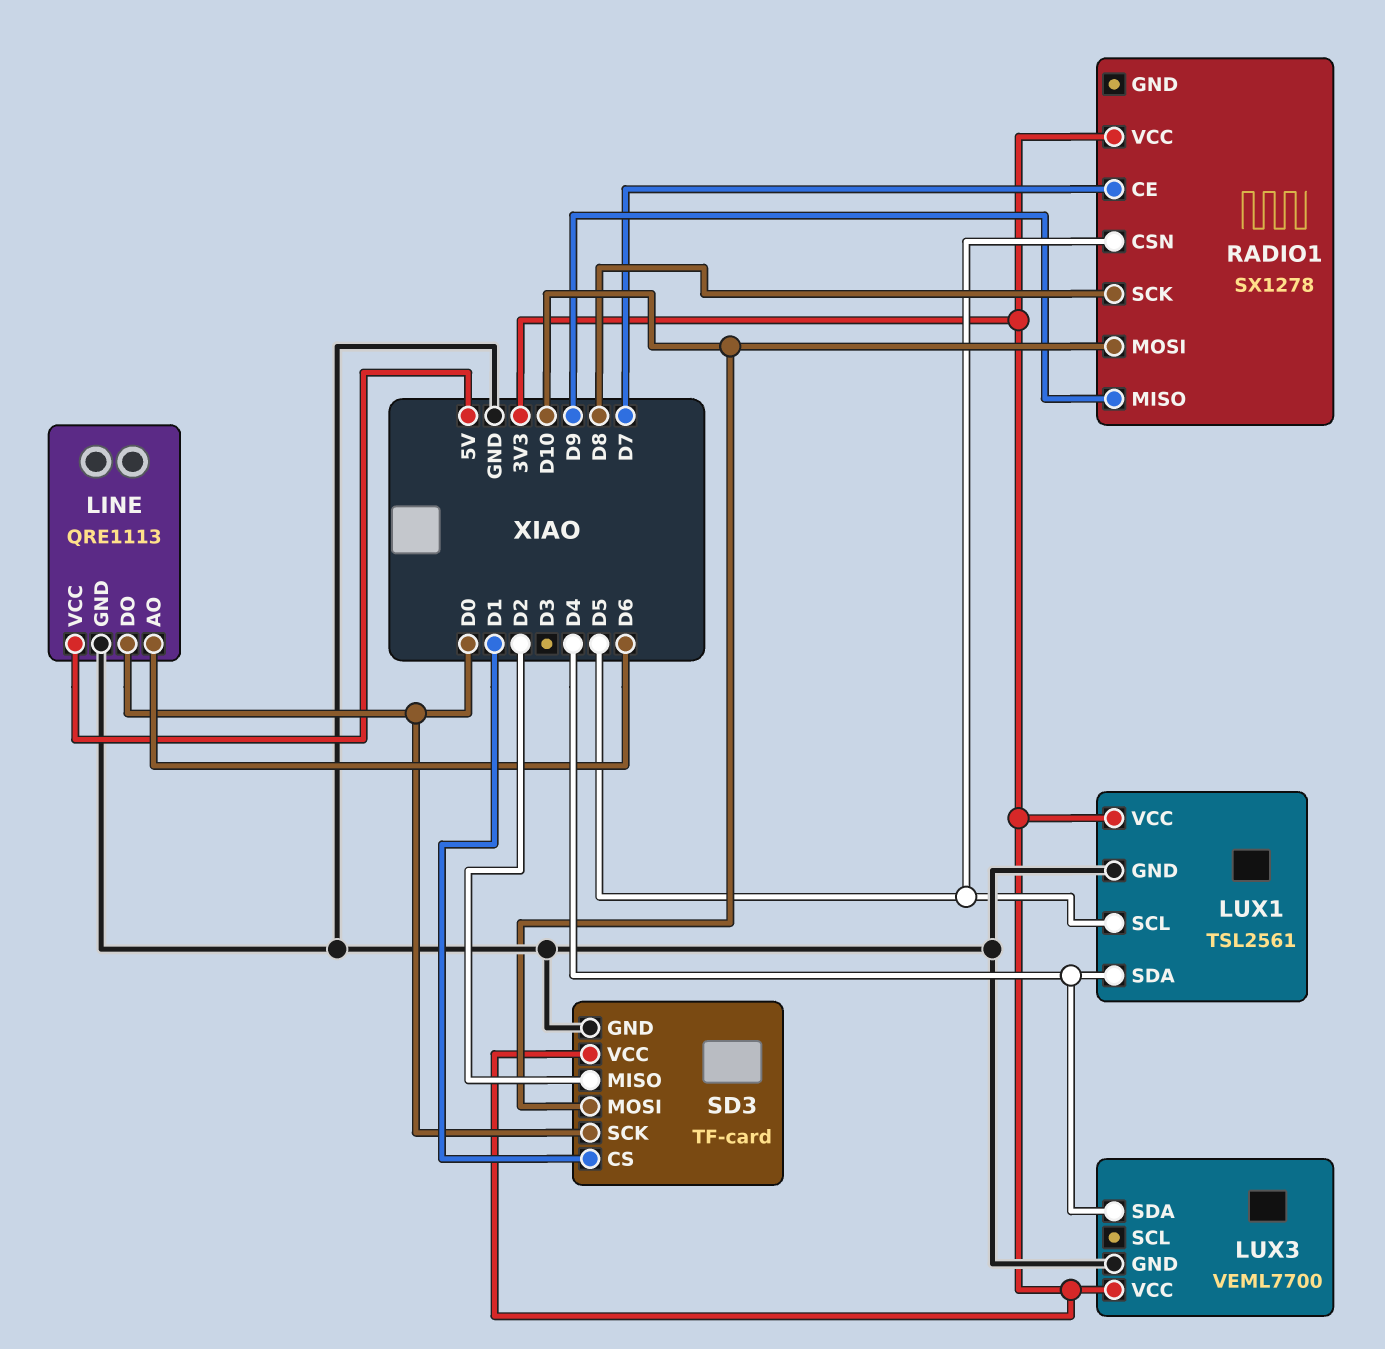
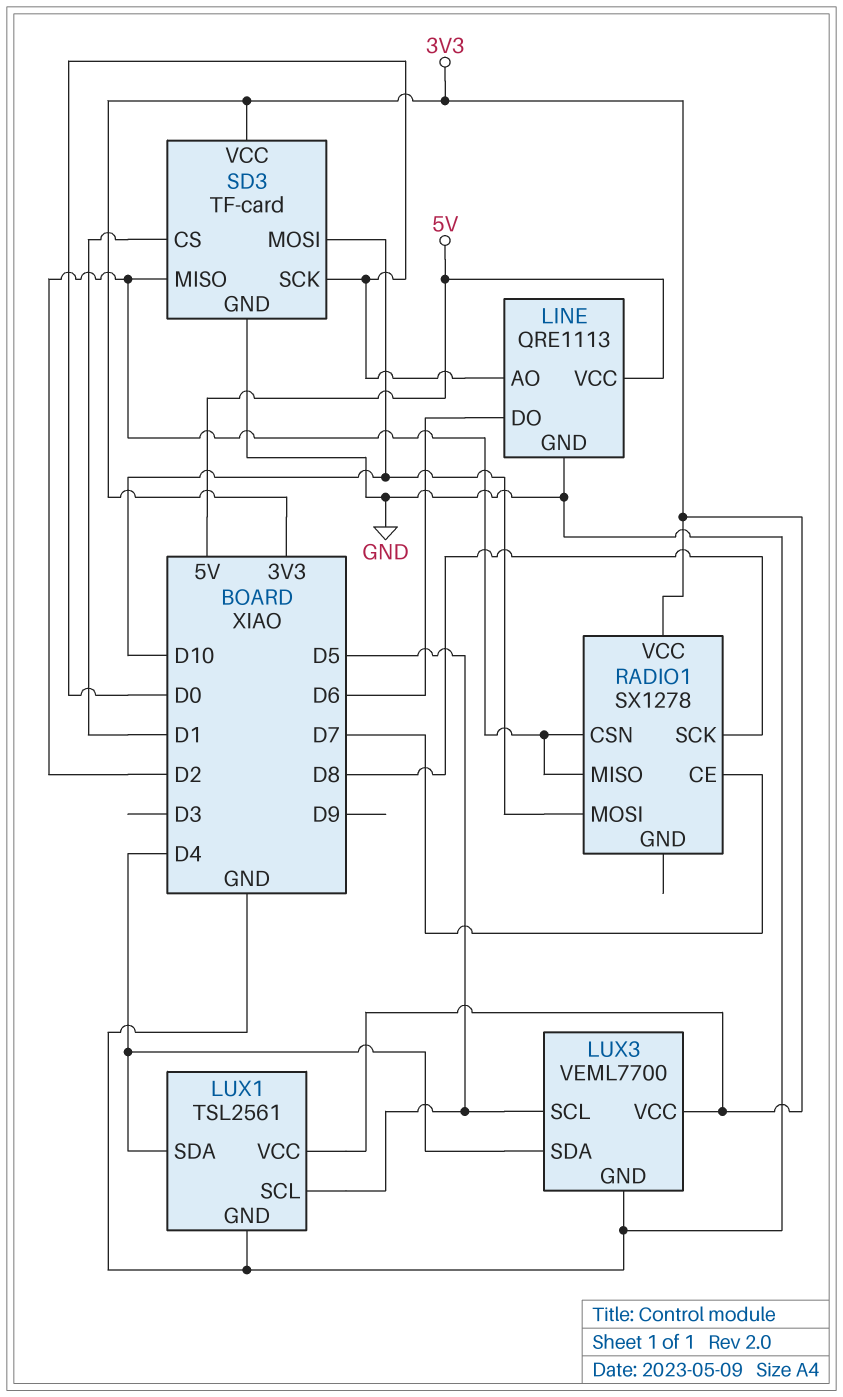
LINE pin AO: D6 -> D0
LINE pin DO: D0 -> D6
LUX3 pin SCL: none -> D5
RADIO1 pin CSN: D5 -> D2
RADIO1 pin MISO: D9 -> D2

